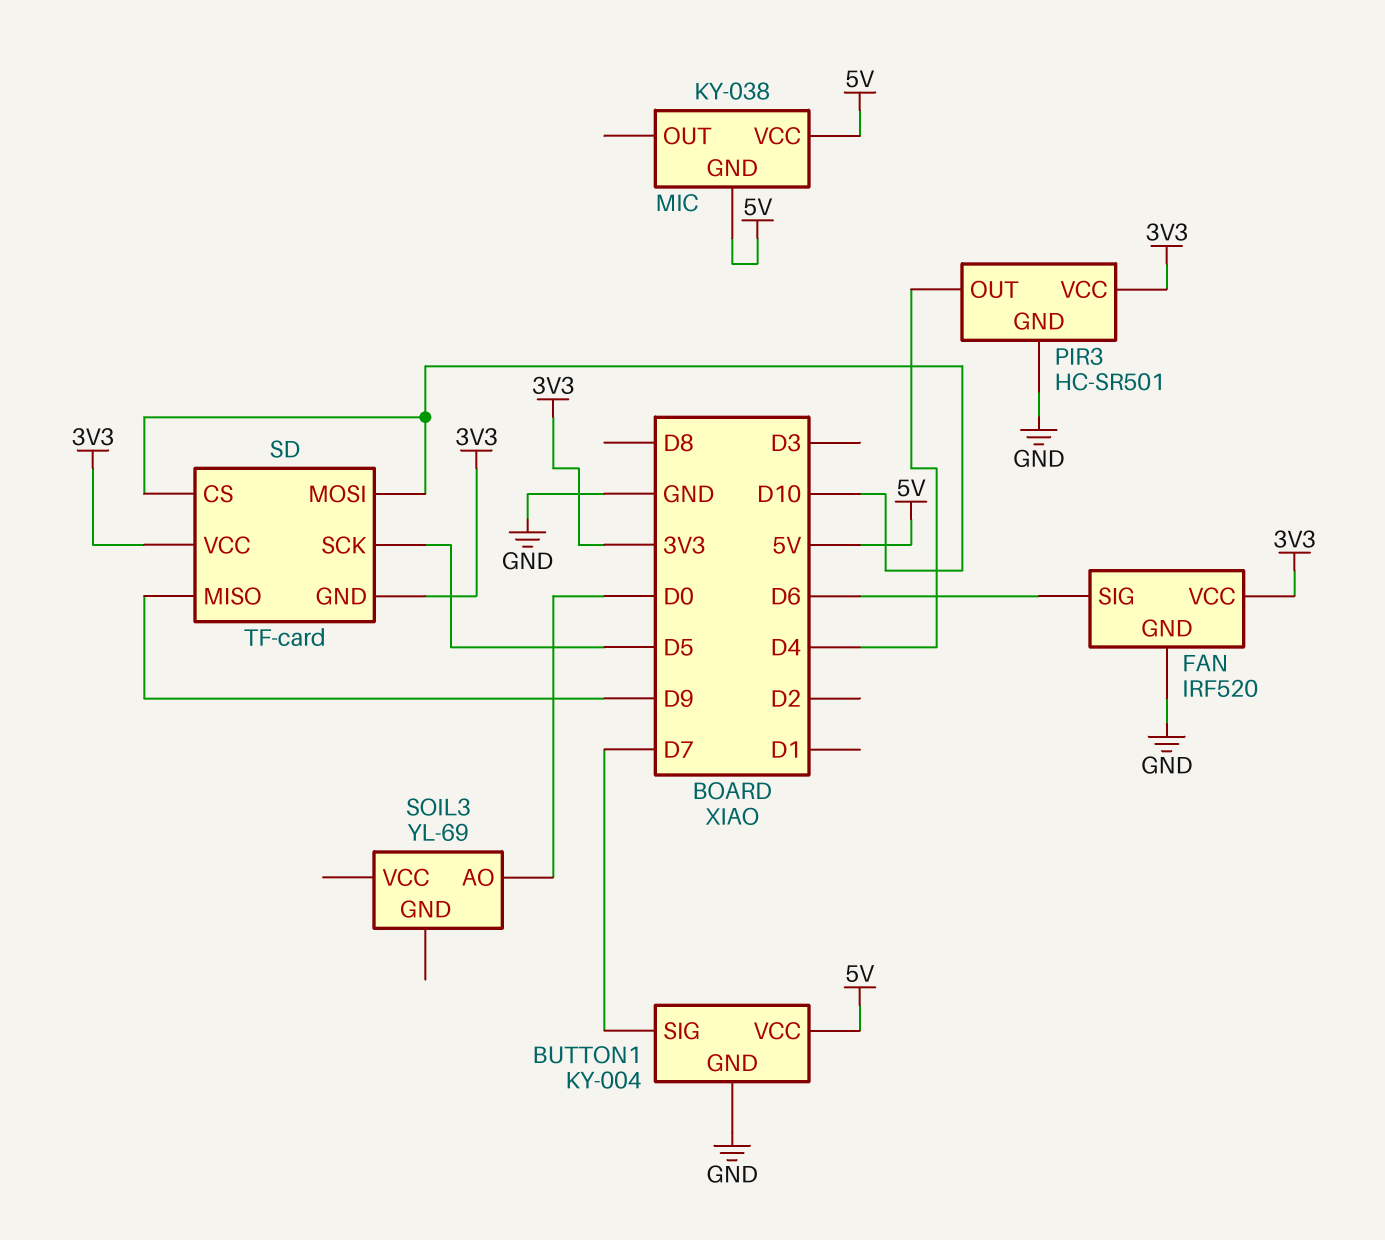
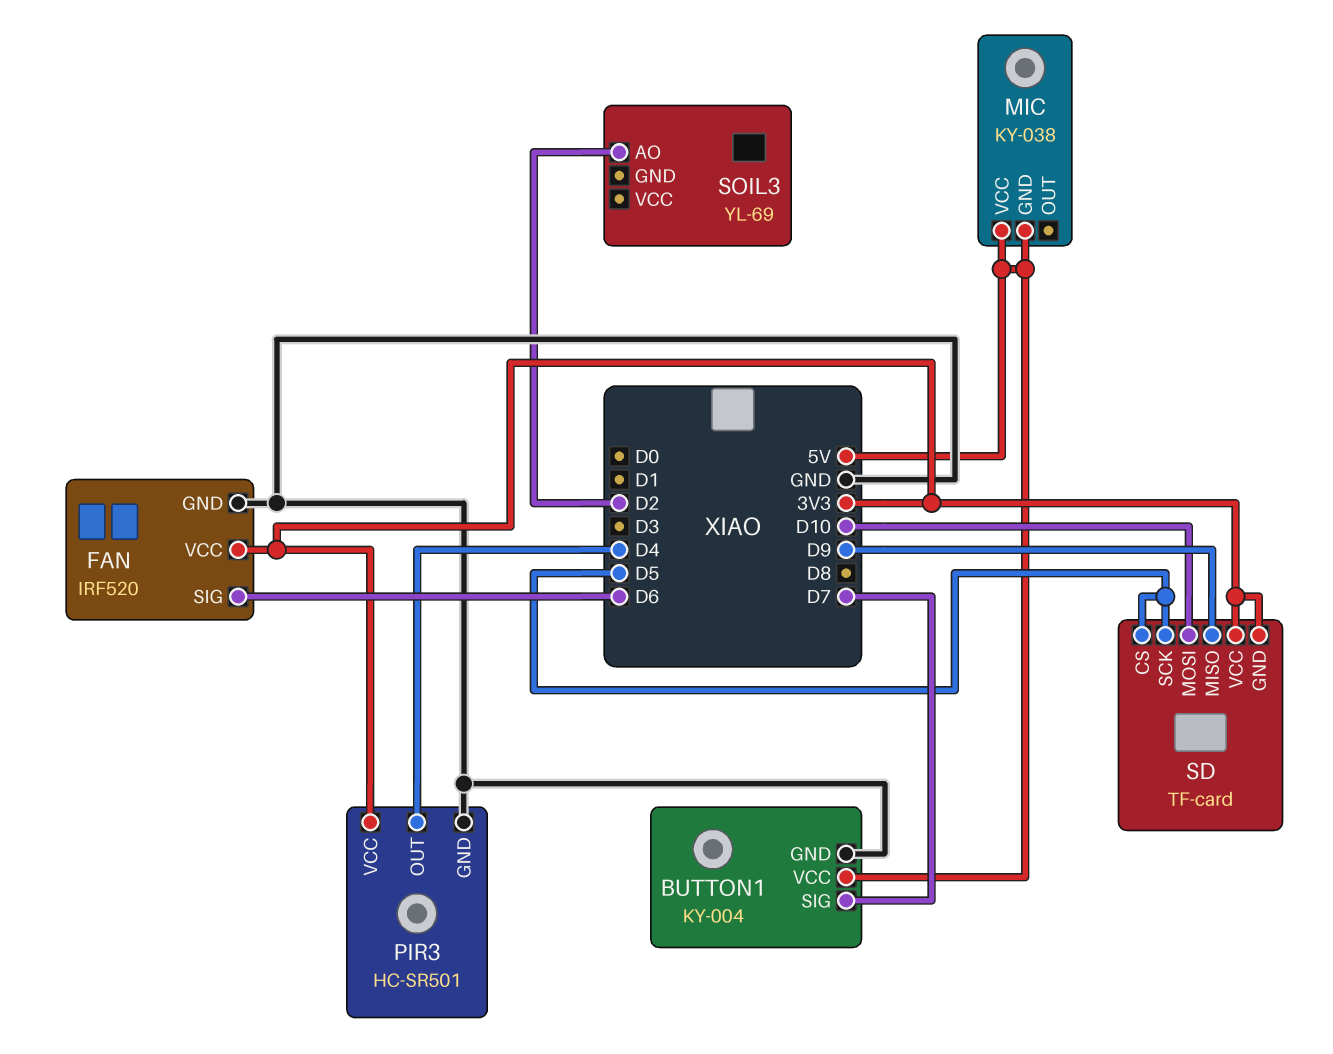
SD pin CS: D10 -> D5
SOIL3 pin AO: D0 -> D2

